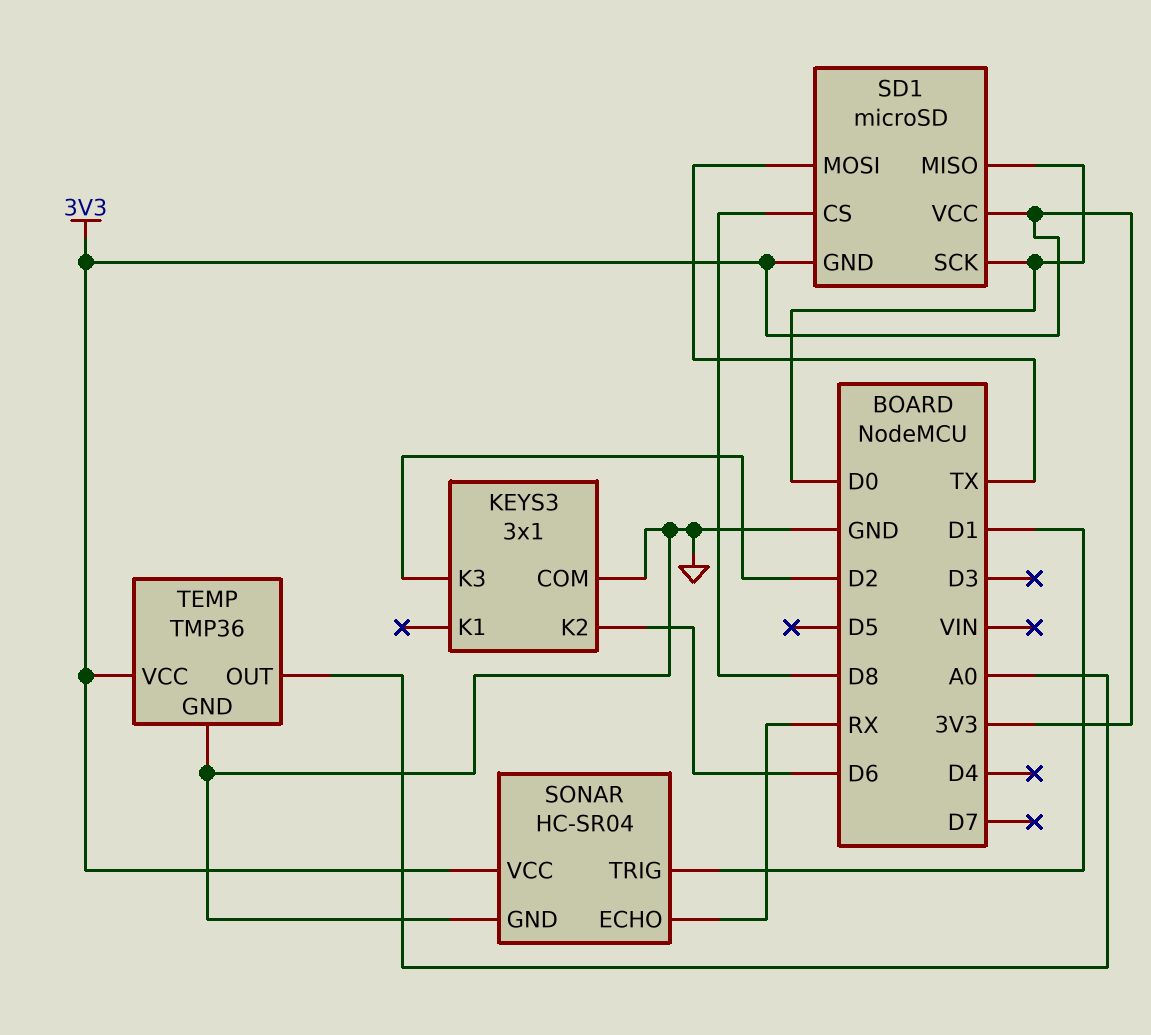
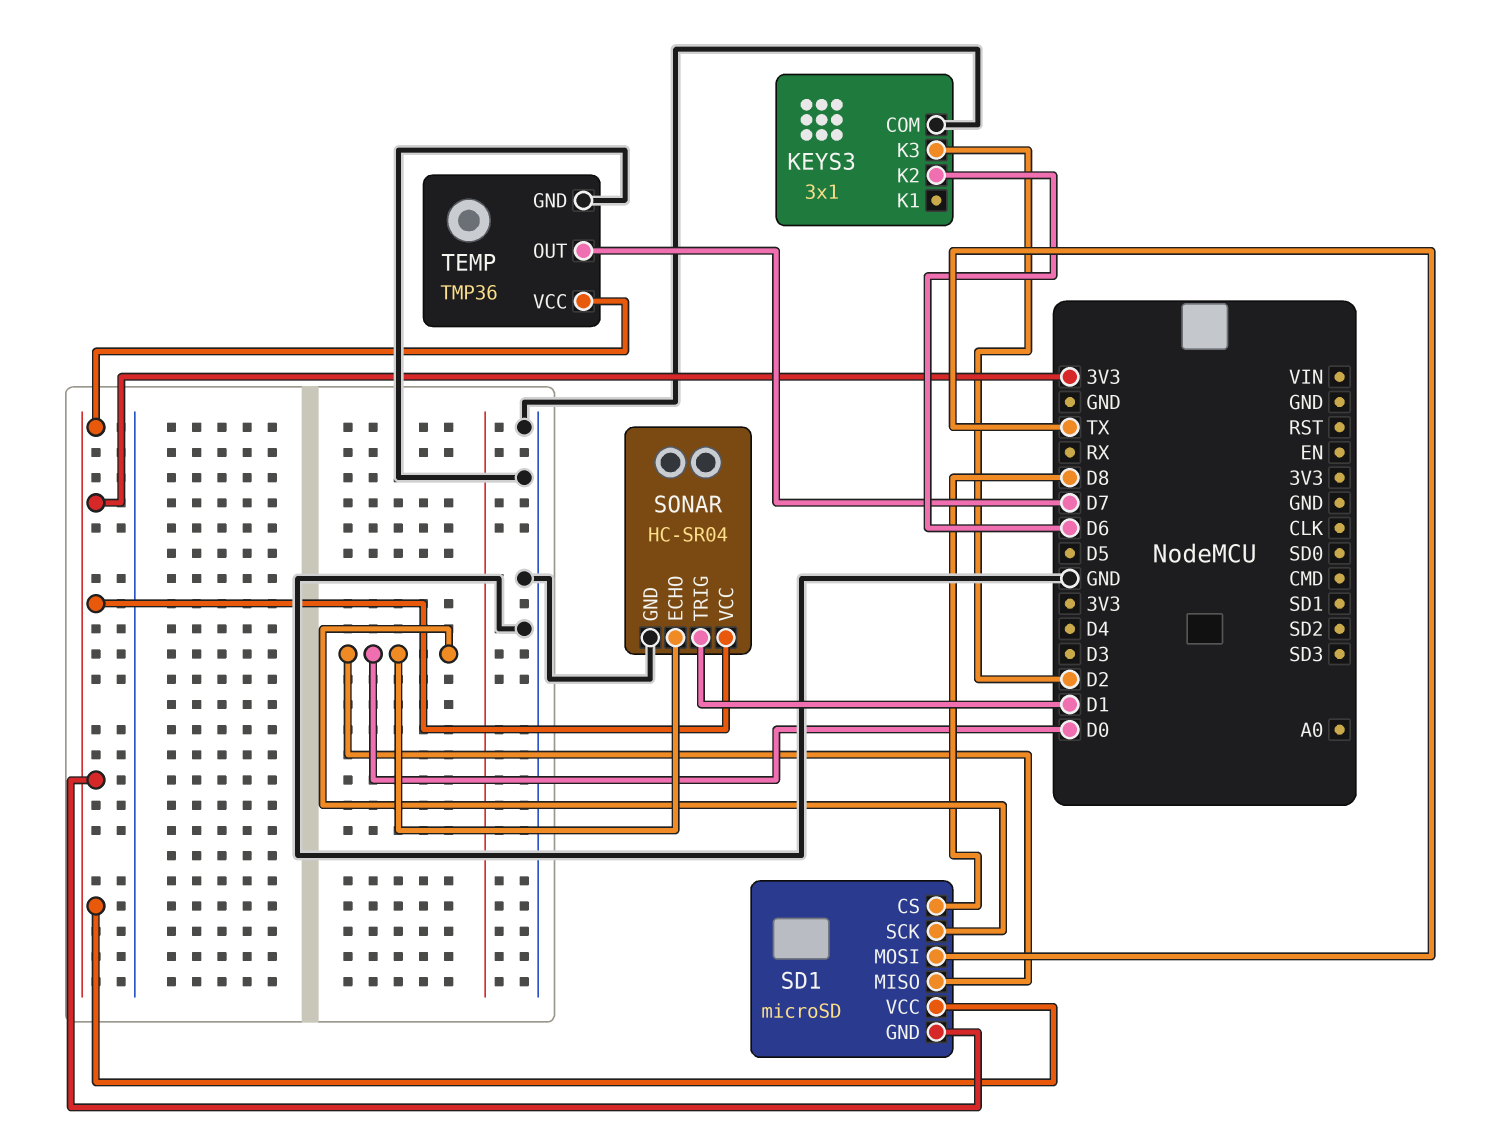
SONAR pin ECHO: RX -> D0
TEMP pin OUT: A0 -> D7

